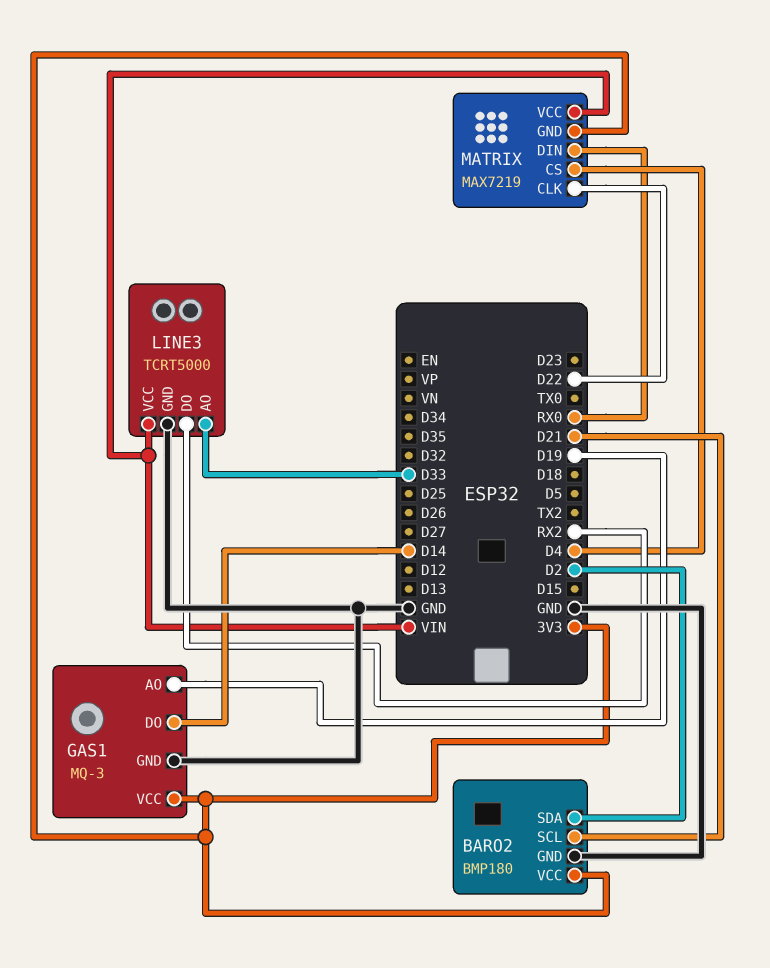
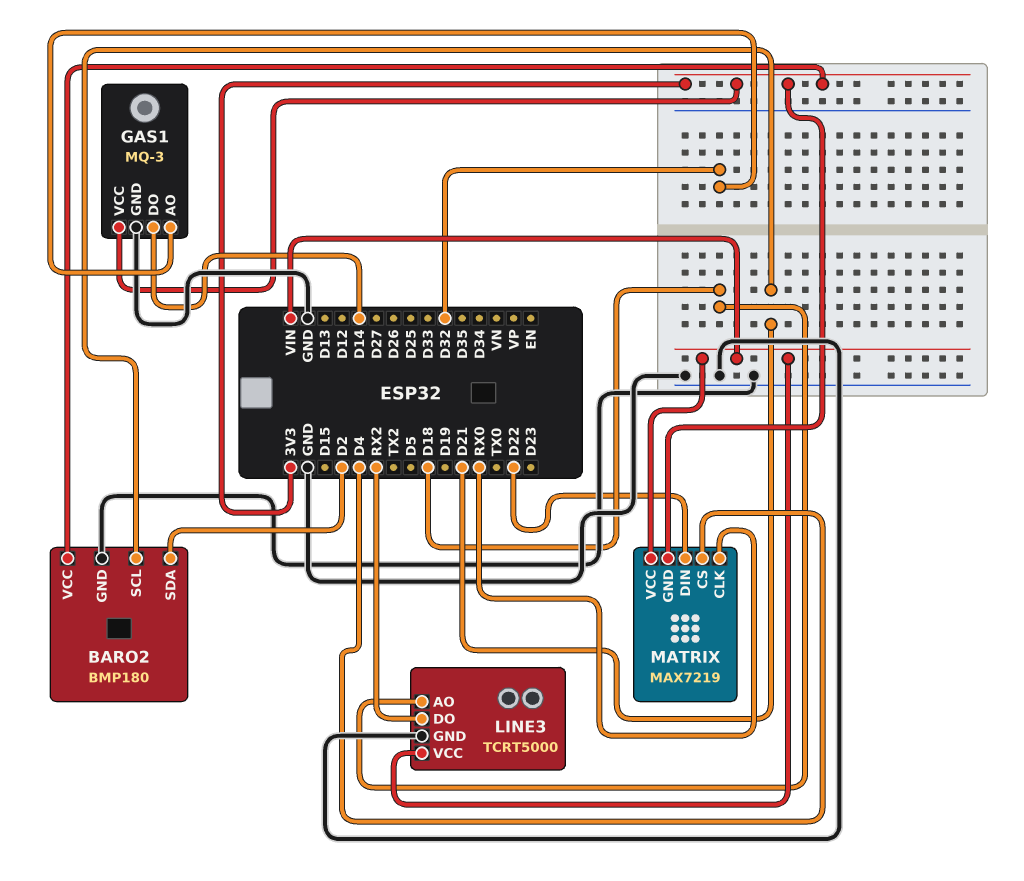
GAS1 pin AO: D19 -> D32
LINE3 pin AO: D33 -> D18
MATRIX pin CLK: D22 -> RX0
MATRIX pin DIN: RX0 -> D22

